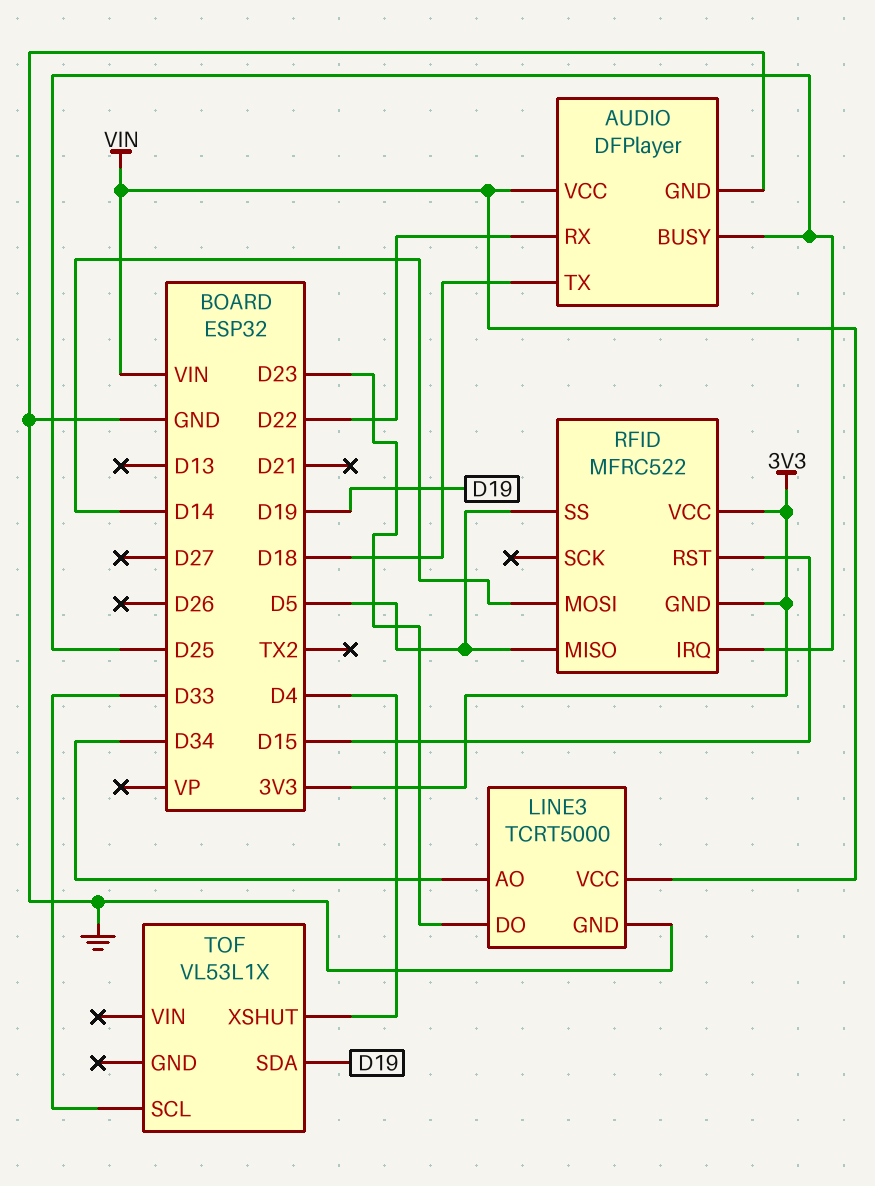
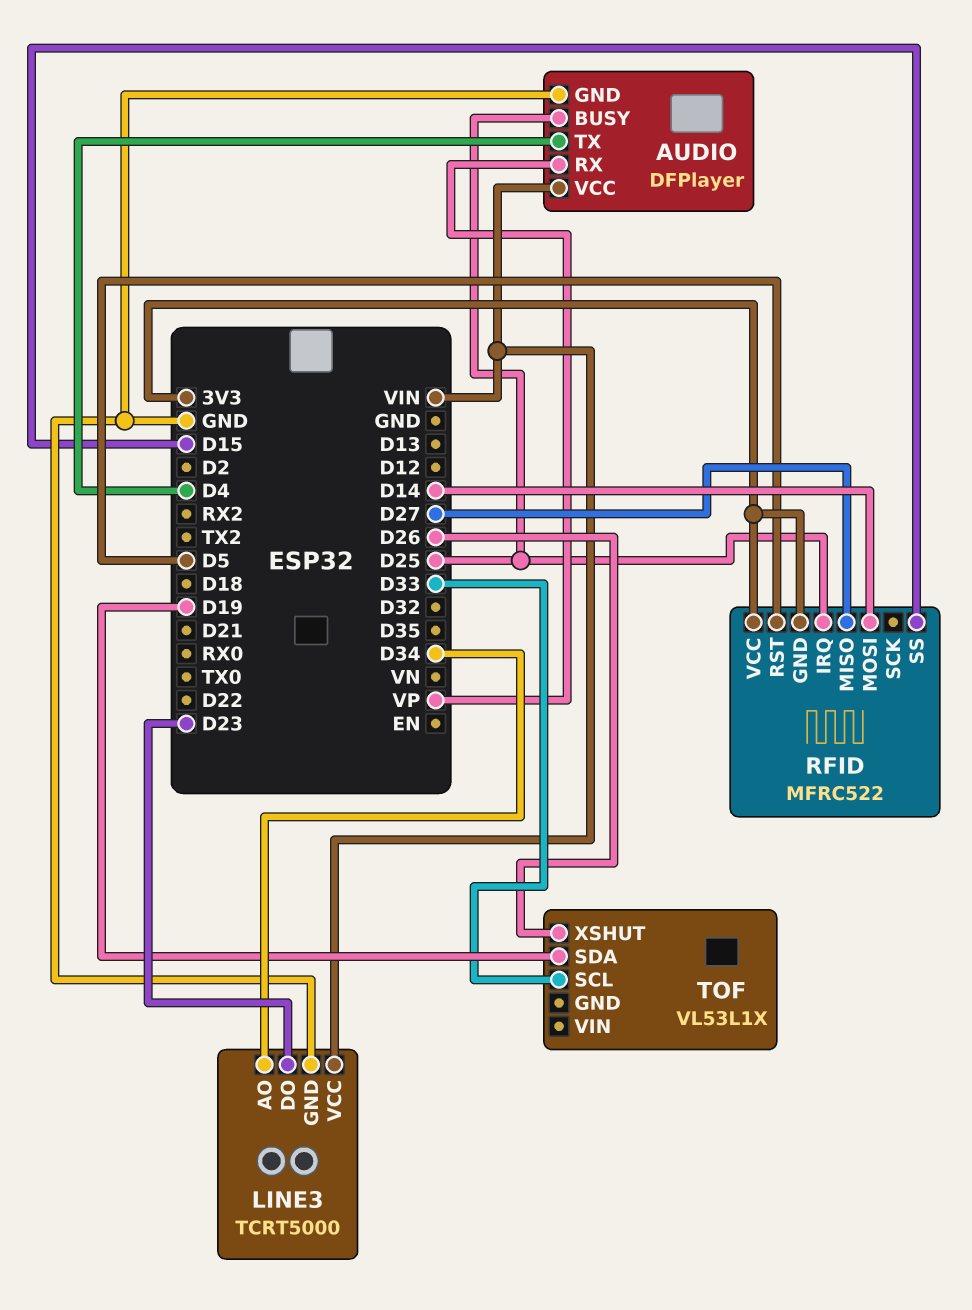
AUDIO pin RX: D22 -> VP
AUDIO pin TX: D18 -> D4
RFID pin MISO: D5 -> D27
RFID pin RST: D15 -> D5
RFID pin SS: D5 -> D15
TOF pin XSHUT: D4 -> D26

